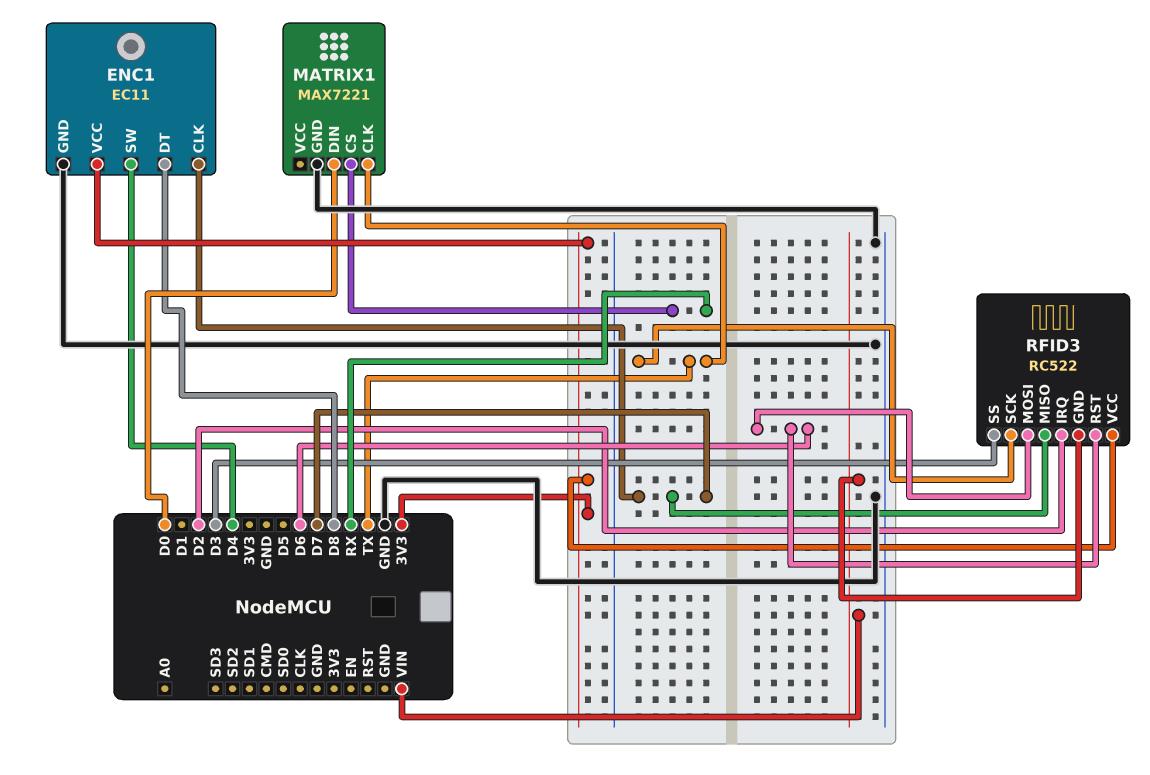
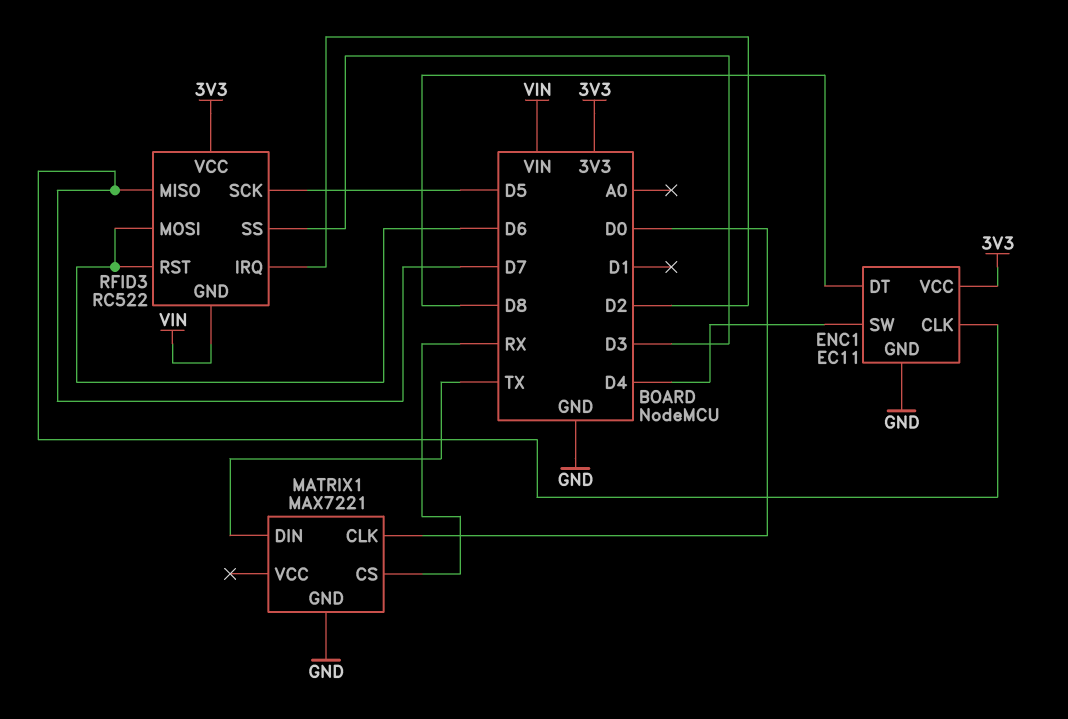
MATRIX1 pin CLK: TX -> D0
MATRIX1 pin DIN: D0 -> TX
RFID3 pin SCK: TX -> D5

